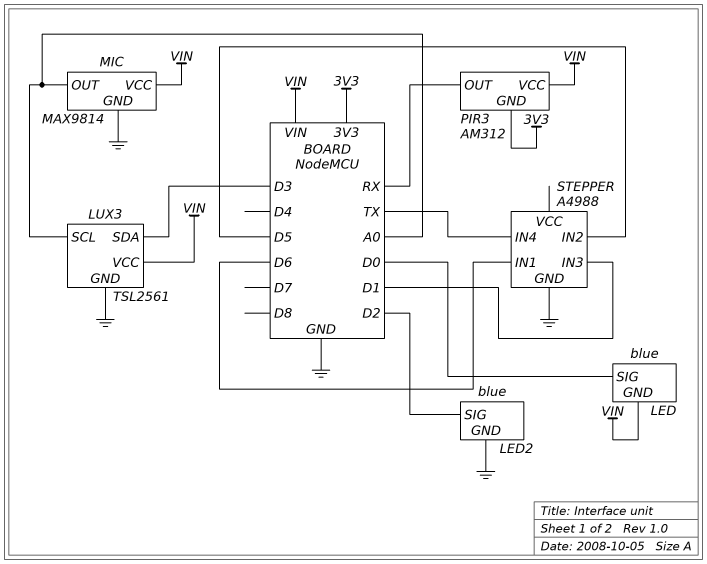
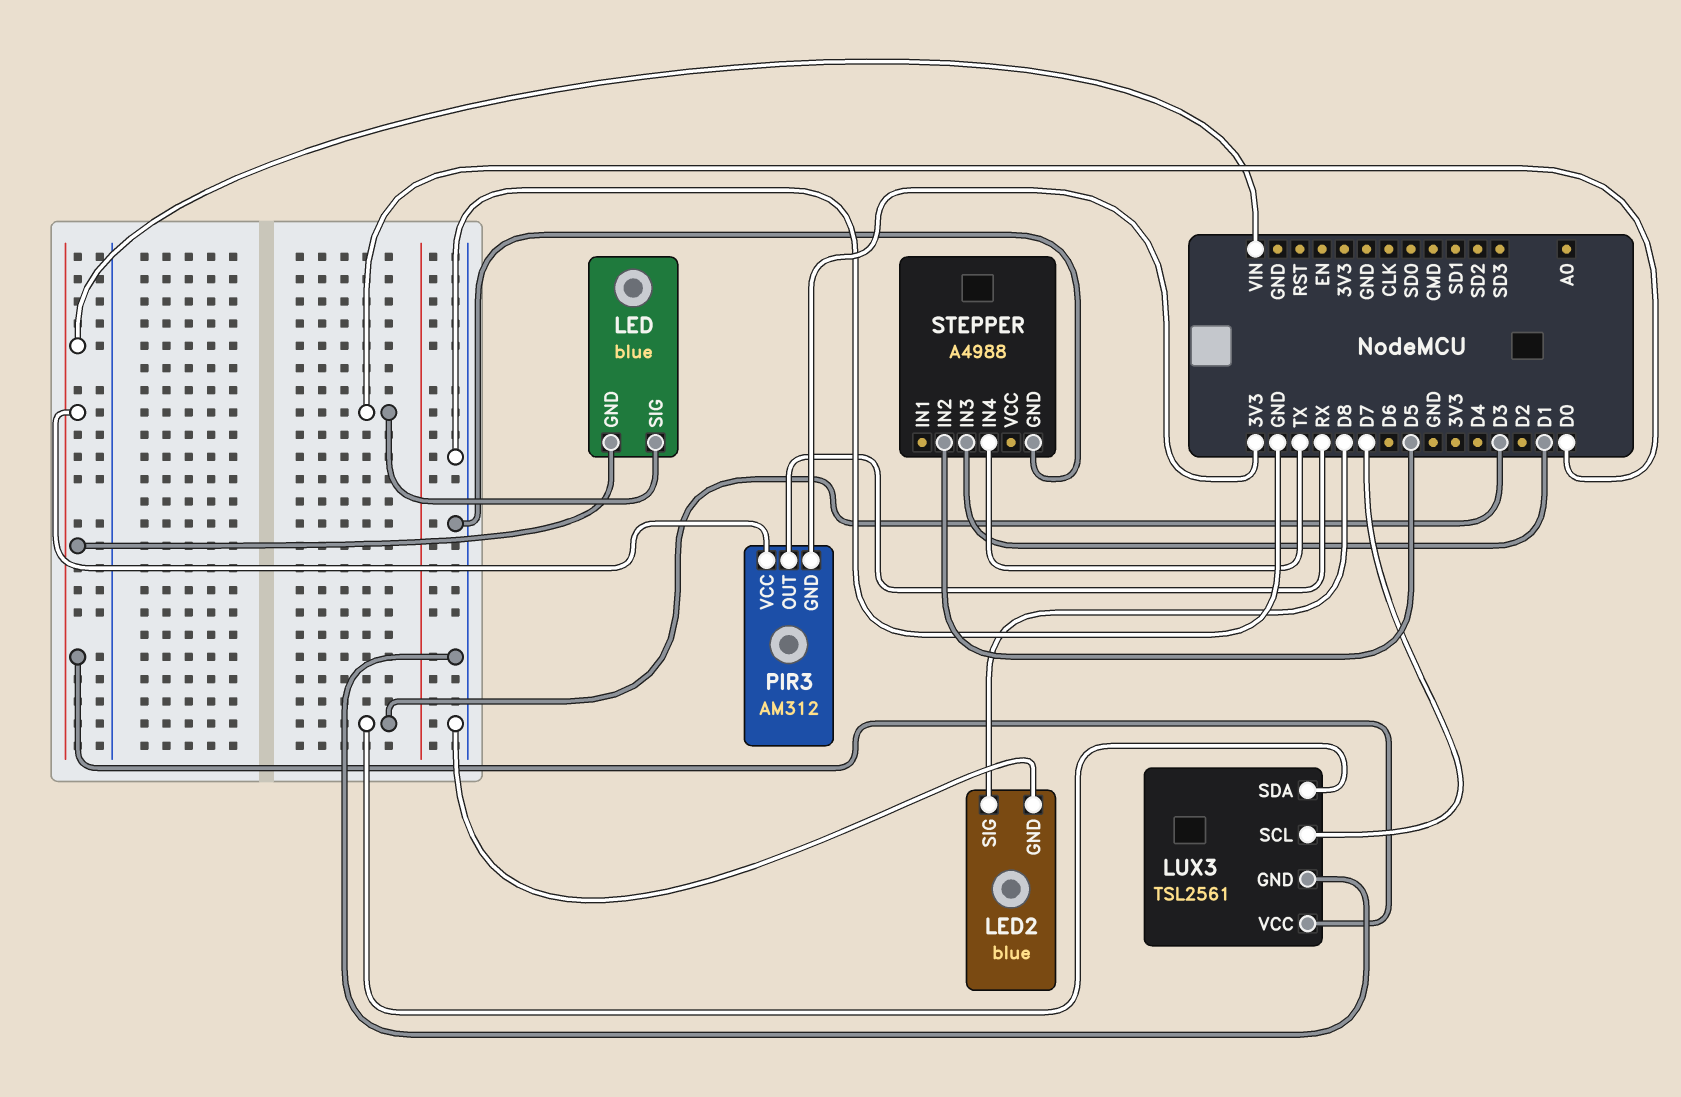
LED2 pin SIG: D2 -> D8
LUX3 pin SCL: A0 -> D7
MIC: MAX9814 -> none
MIC pin GND: GND -> none
MIC pin OUT: A0 -> none
MIC pin VCC: VIN -> none
STEPPER pin IN1: D6 -> none

